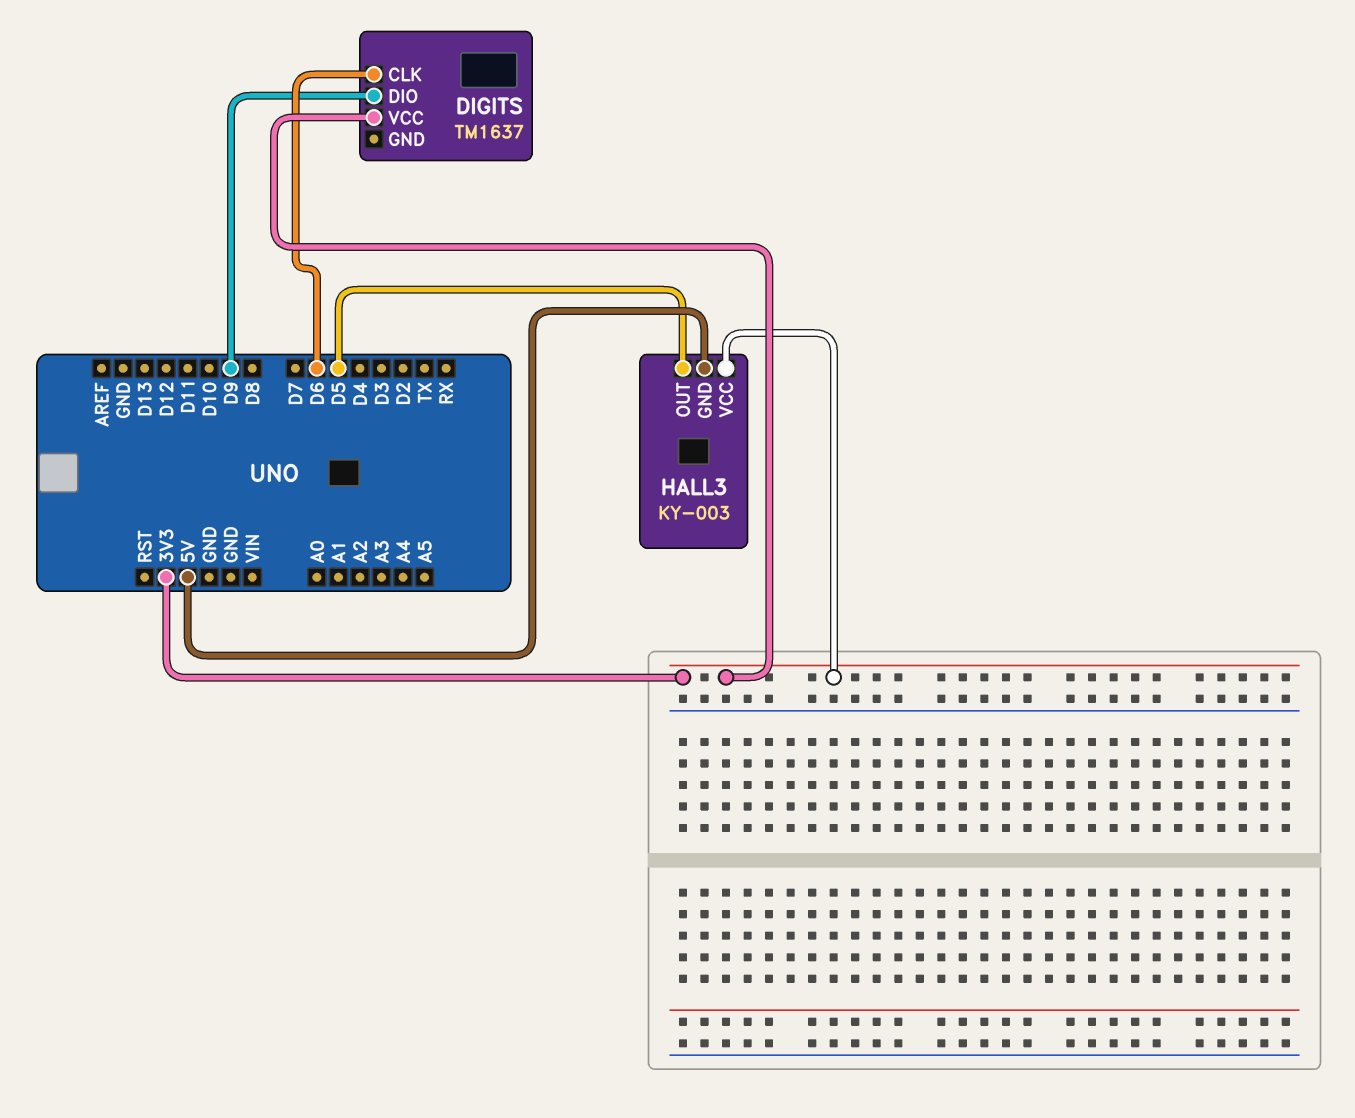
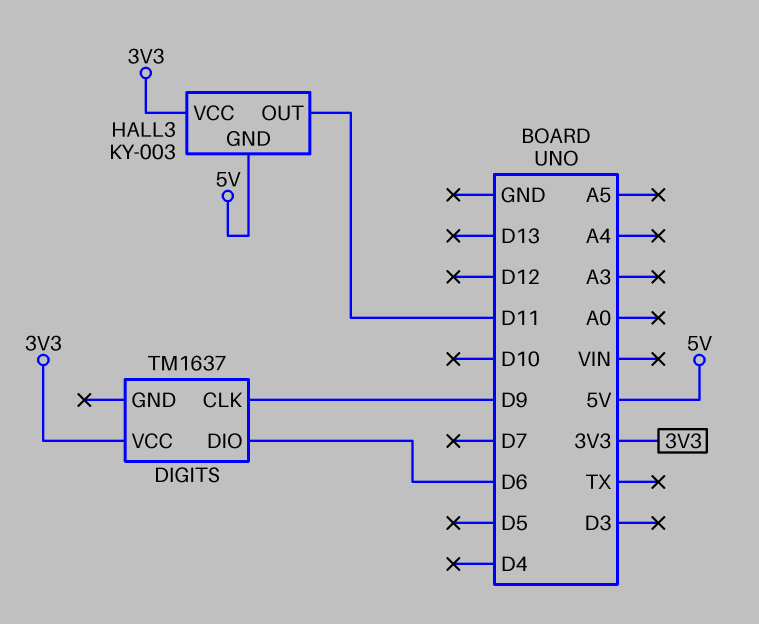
DIGITS pin CLK: D6 -> D9
DIGITS pin DIO: D9 -> D6
HALL3 pin OUT: D5 -> D11

